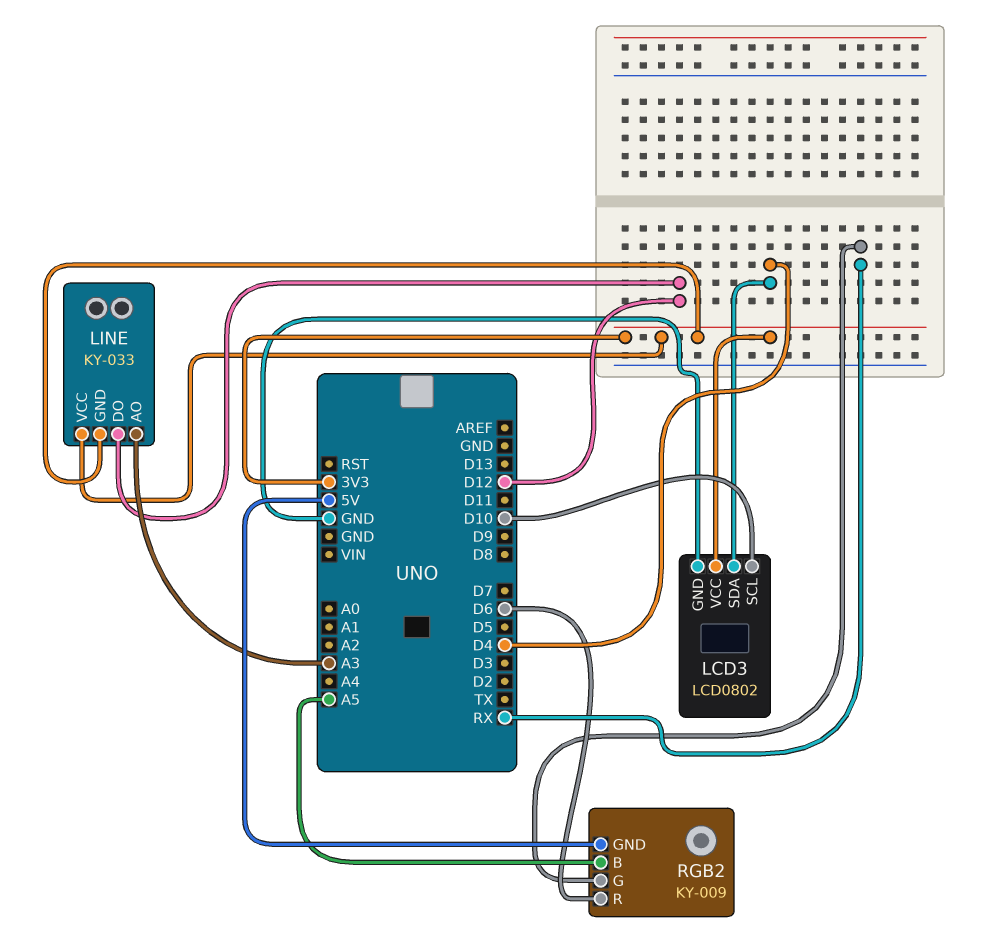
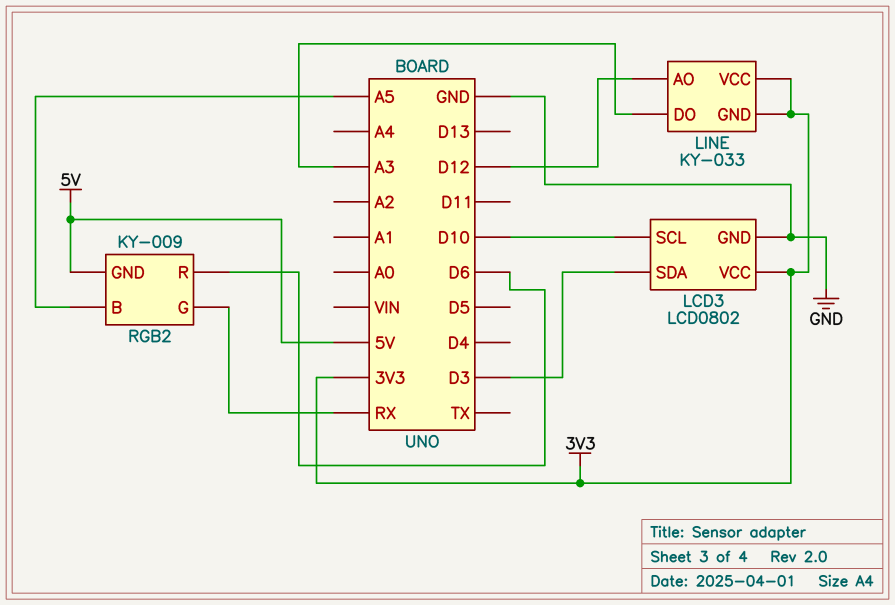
LCD3 pin SDA: D4 -> D3
LINE pin AO: A3 -> D12
LINE pin DO: D12 -> A3

